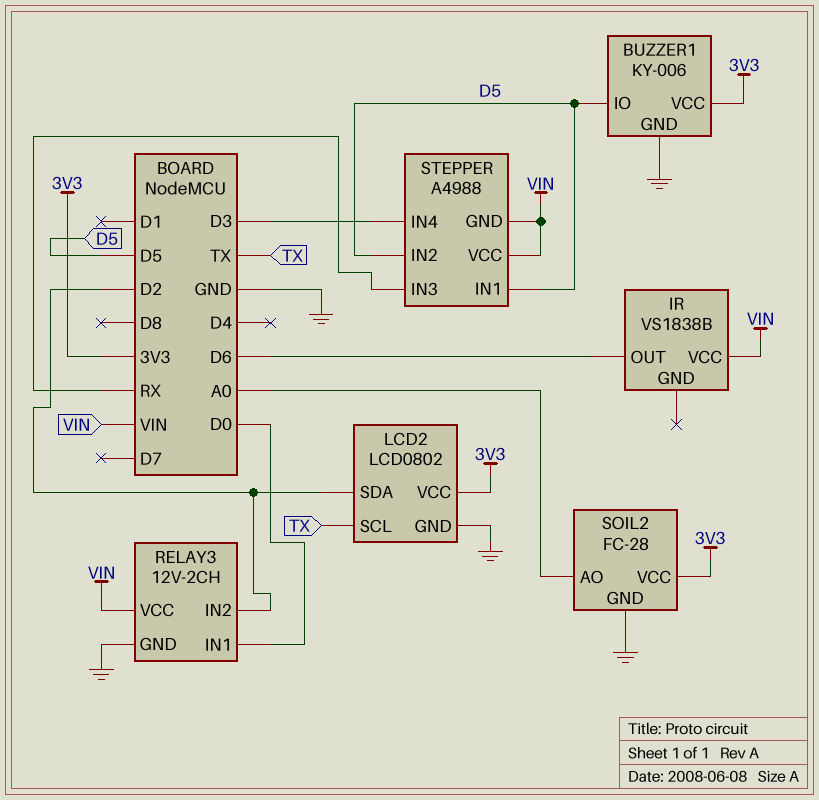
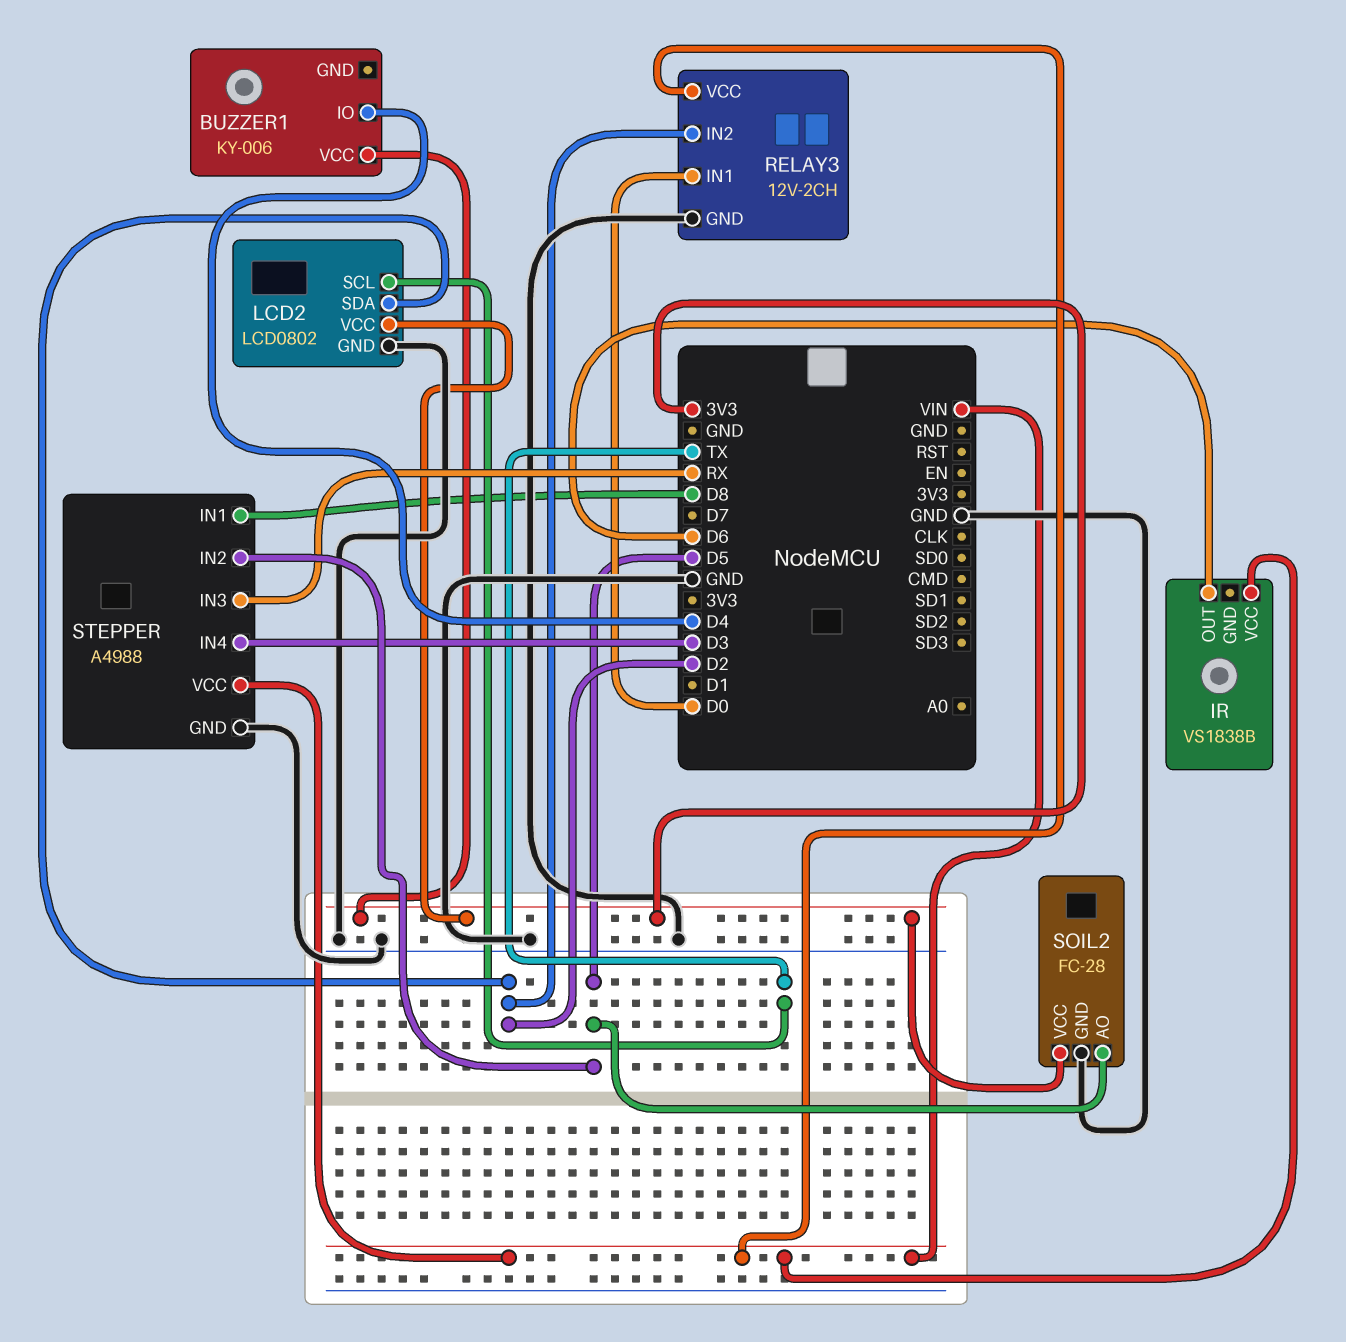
BUZZER1 pin GND: GND -> none
BUZZER1 pin IO: D5 -> D4
SOIL2 pin AO: A0 -> D5
STEPPER pin GND: VIN -> GND
STEPPER pin IN1: D5 -> D8

